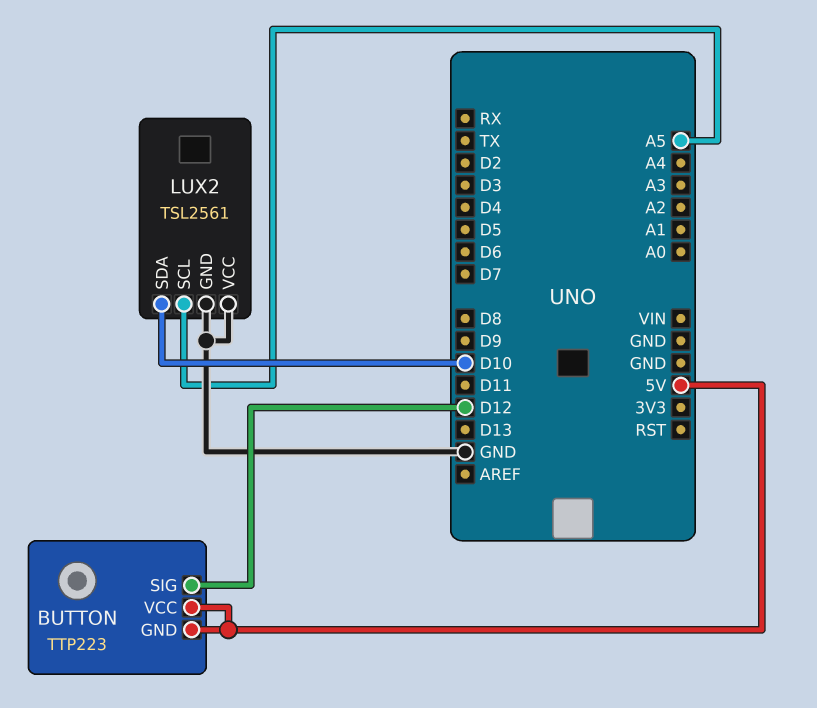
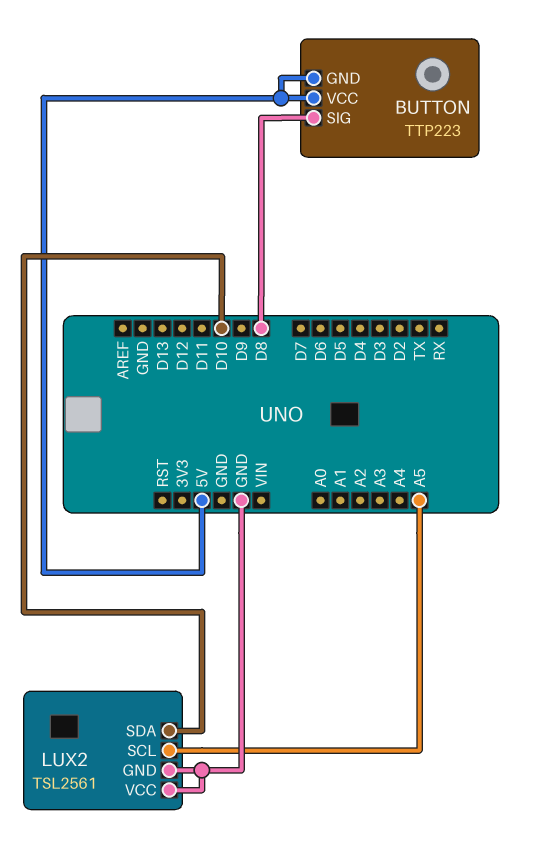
BUTTON pin SIG: D12 -> D8

